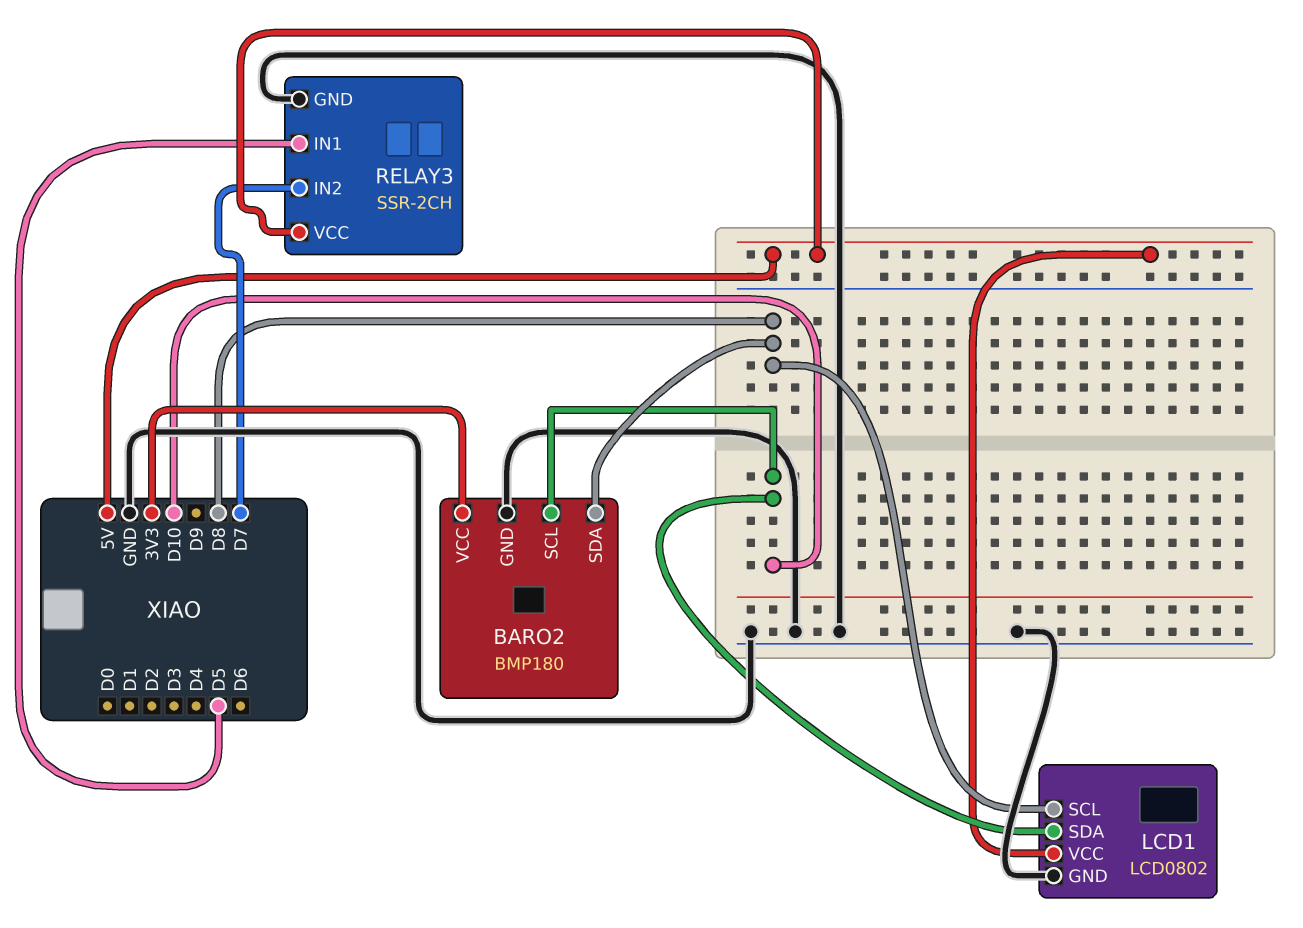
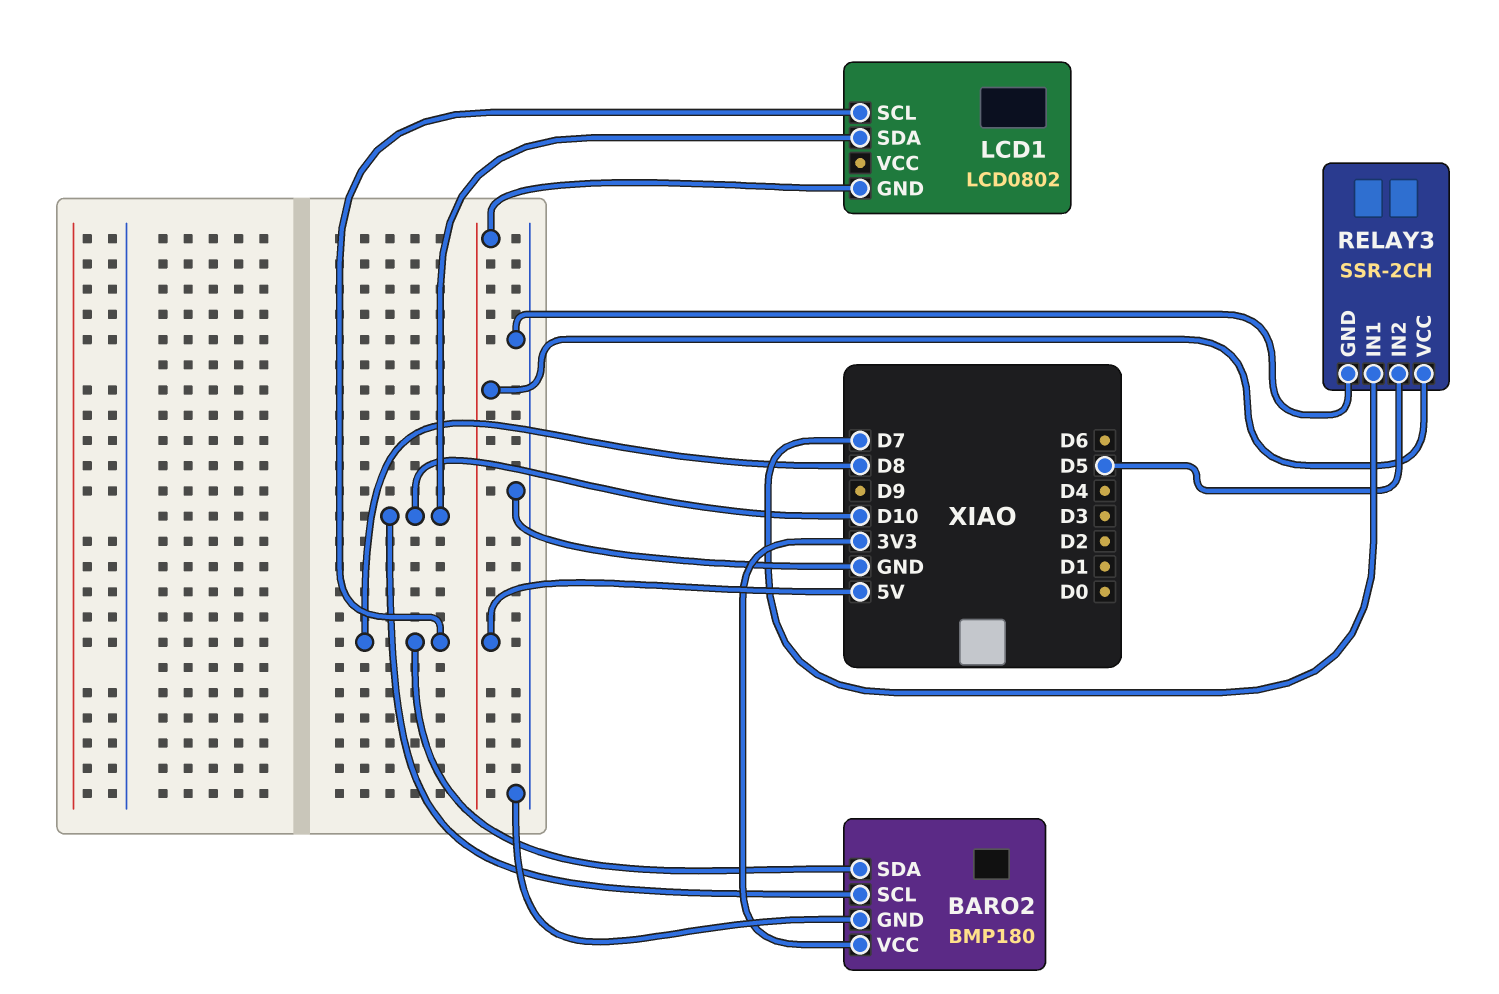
LCD1 pin GND: GND -> 5V
LCD1 pin VCC: 5V -> none
RELAY3 pin IN1: D5 -> D7
RELAY3 pin IN2: D7 -> D5

